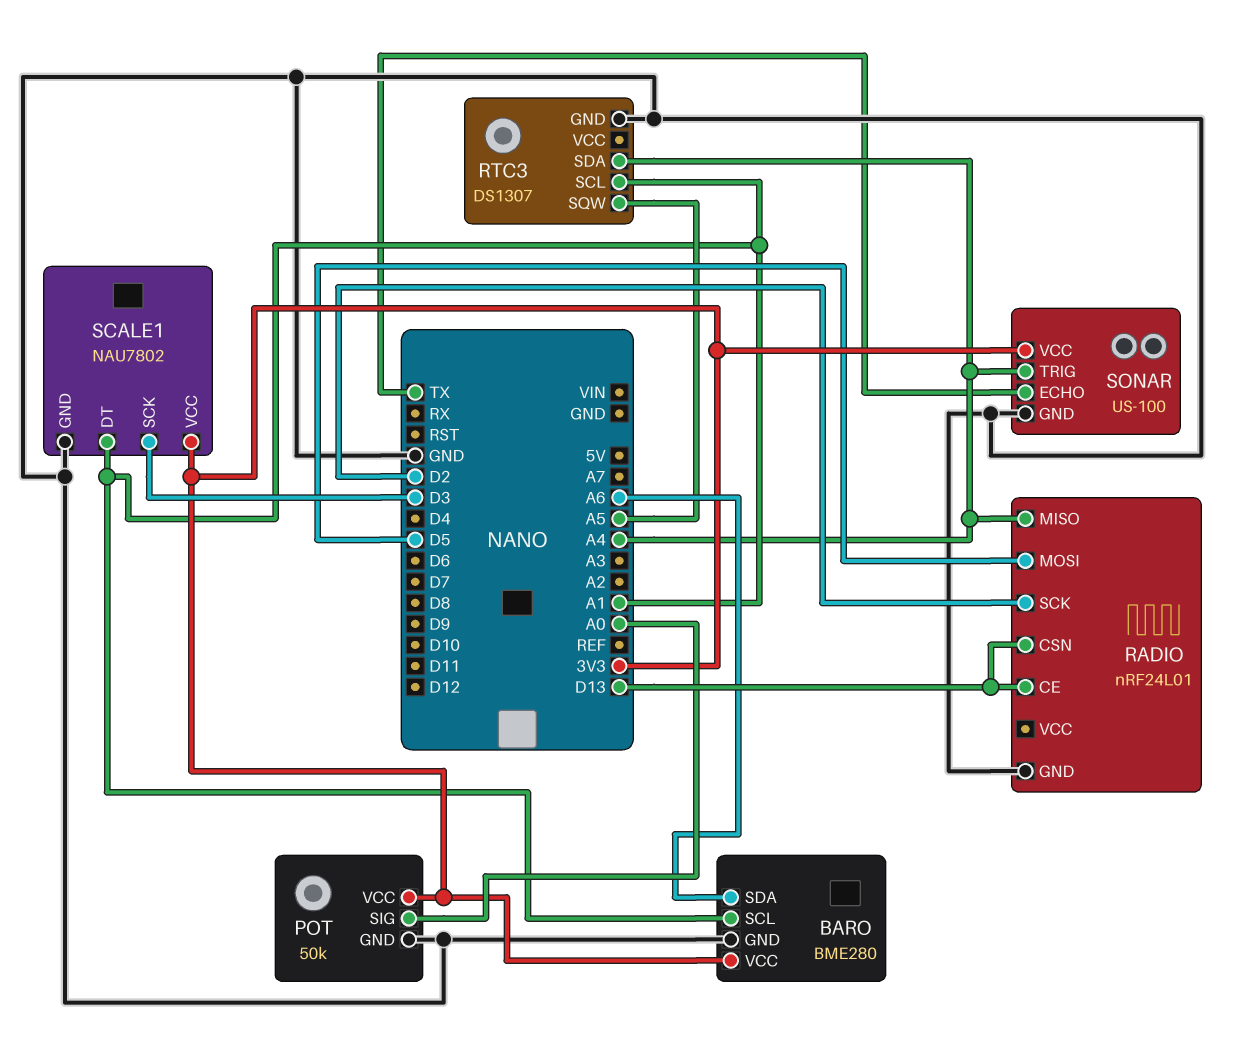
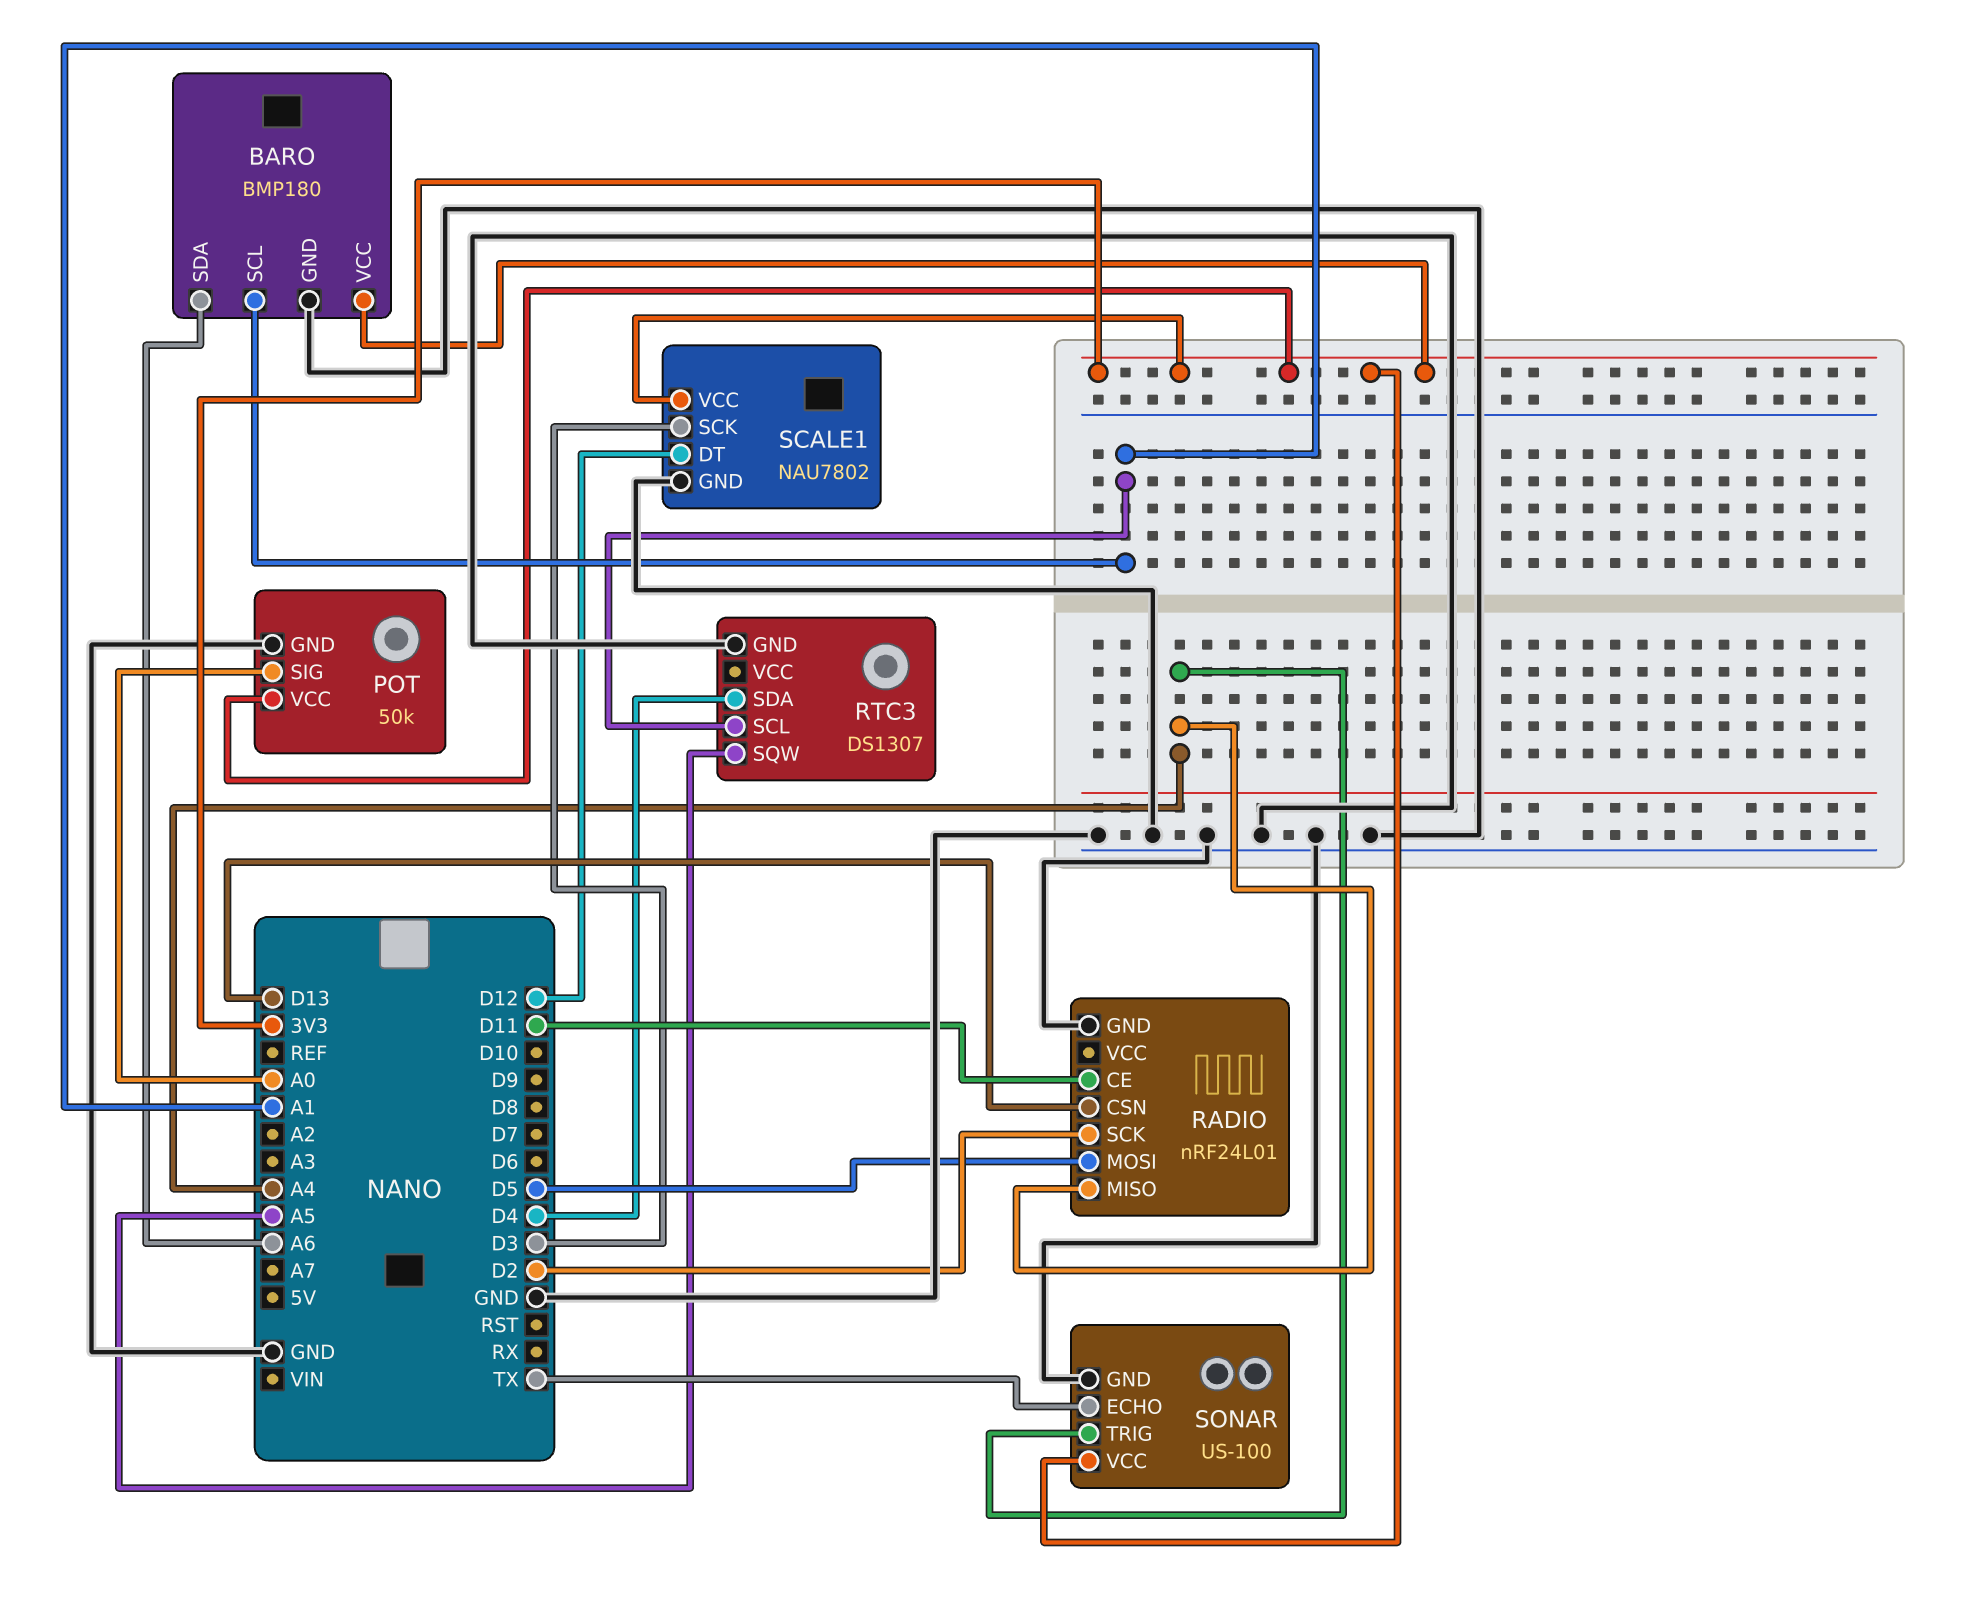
BARO: BME280 -> BMP180
RADIO pin CE: D13 -> D11
RTC3 pin SDA: A4 -> D4
SCALE1 pin DT: A1 -> D12

